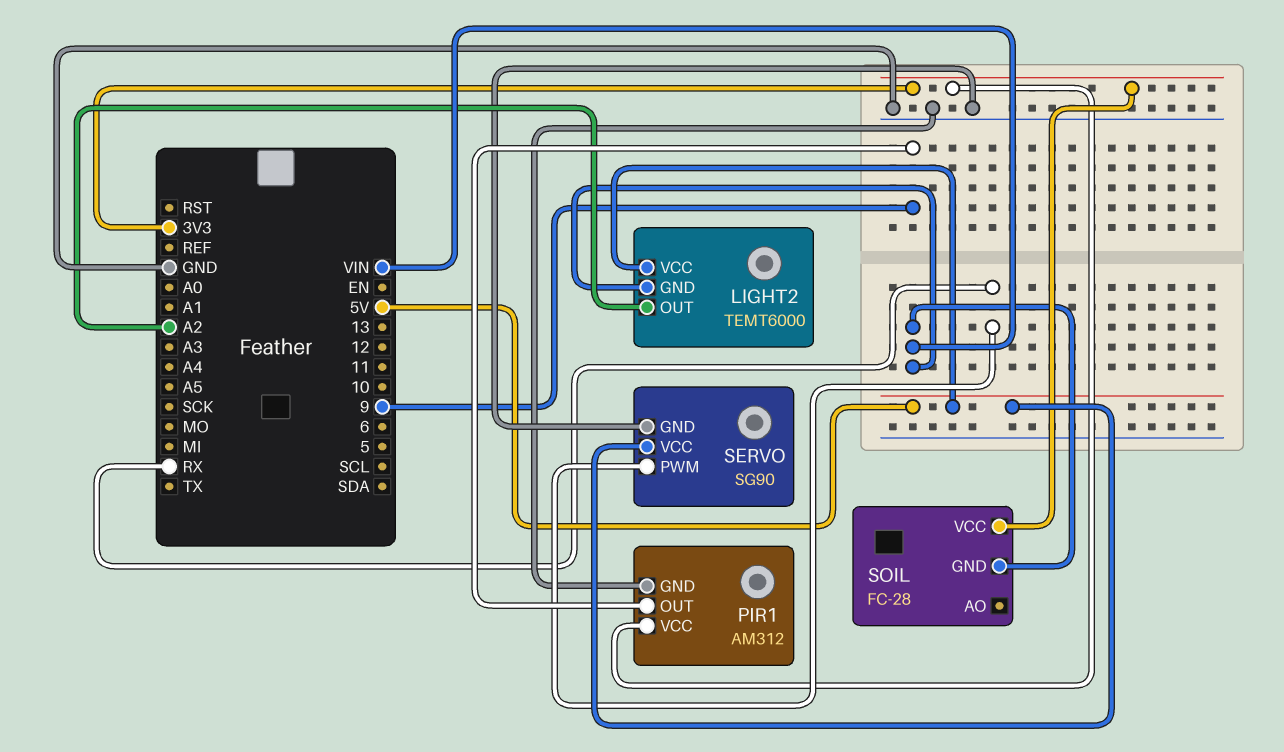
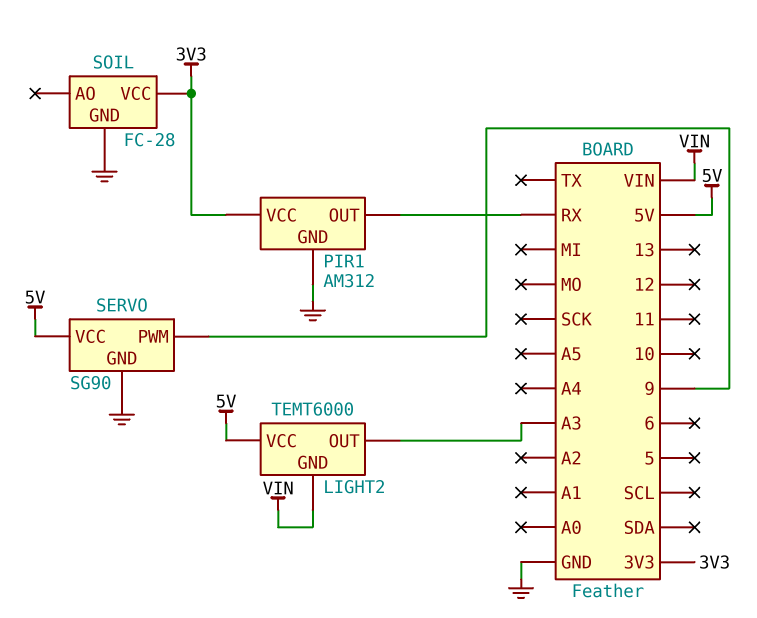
LIGHT2 pin OUT: A2 -> A3
PIR1 pin OUT: 9 -> RX
SERVO pin PWM: RX -> 9
SOIL pin GND: VIN -> GND

